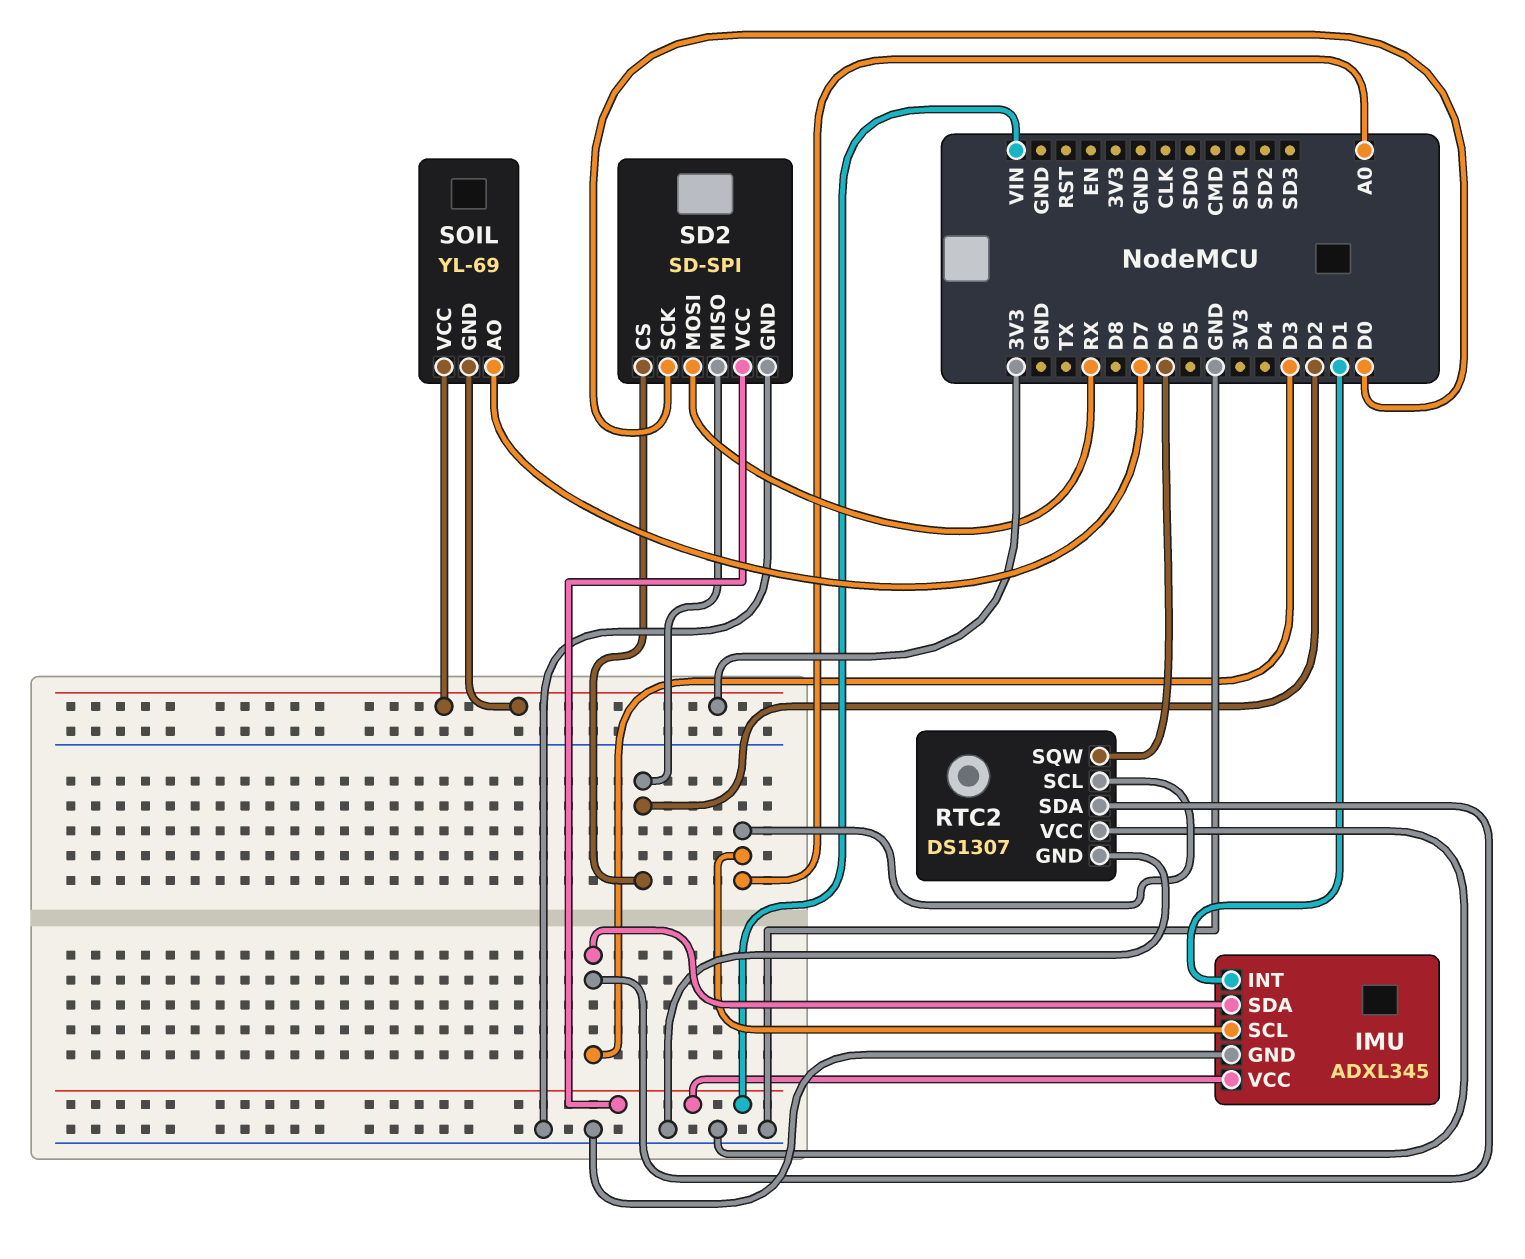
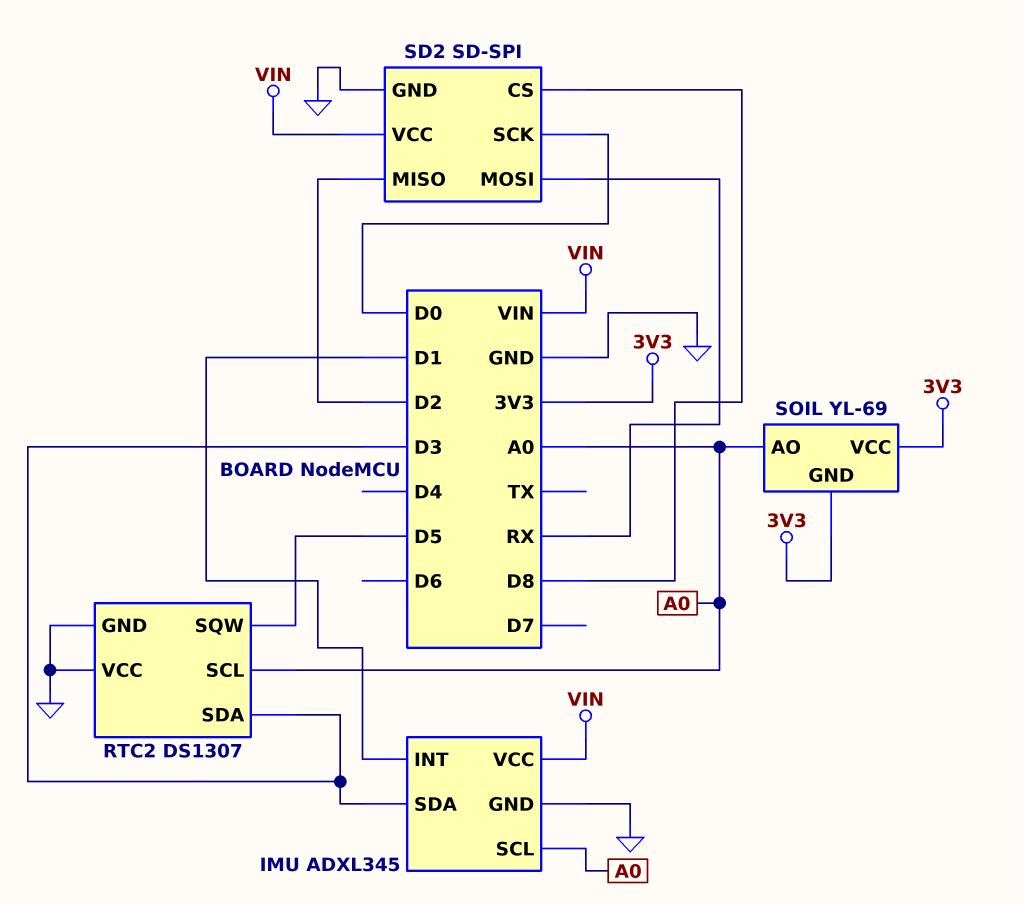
RTC2 pin SQW: D6 -> D5
SD2 pin CS: D2 -> D8
SOIL pin AO: D7 -> A0

